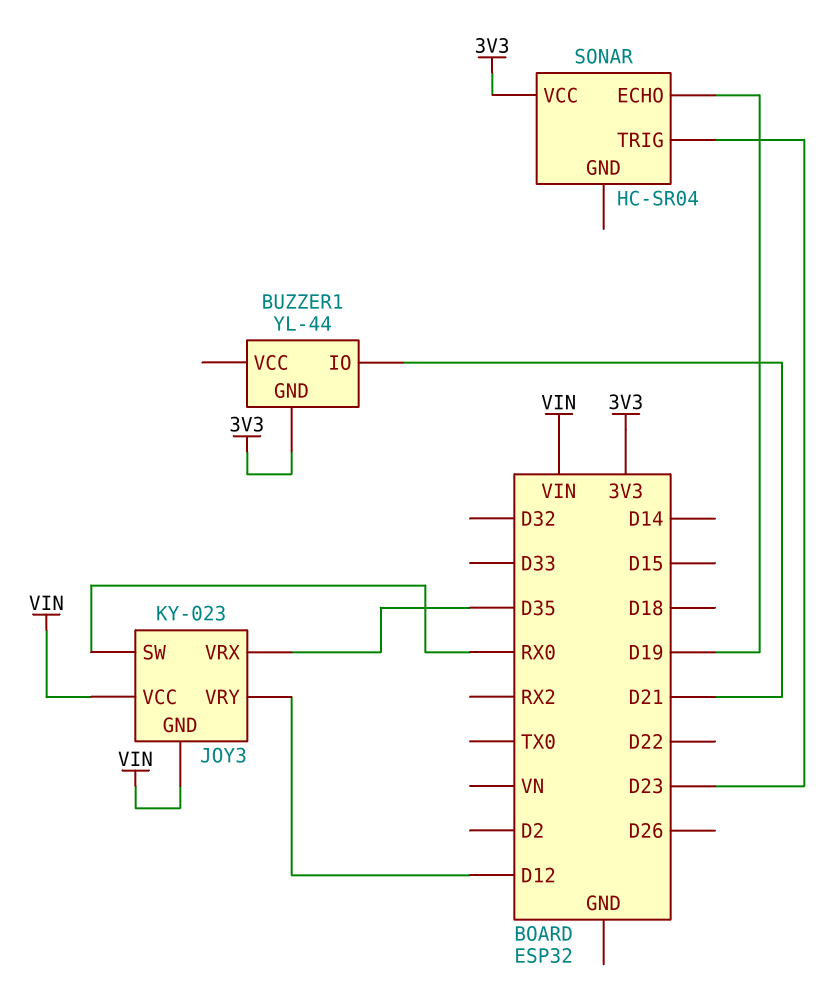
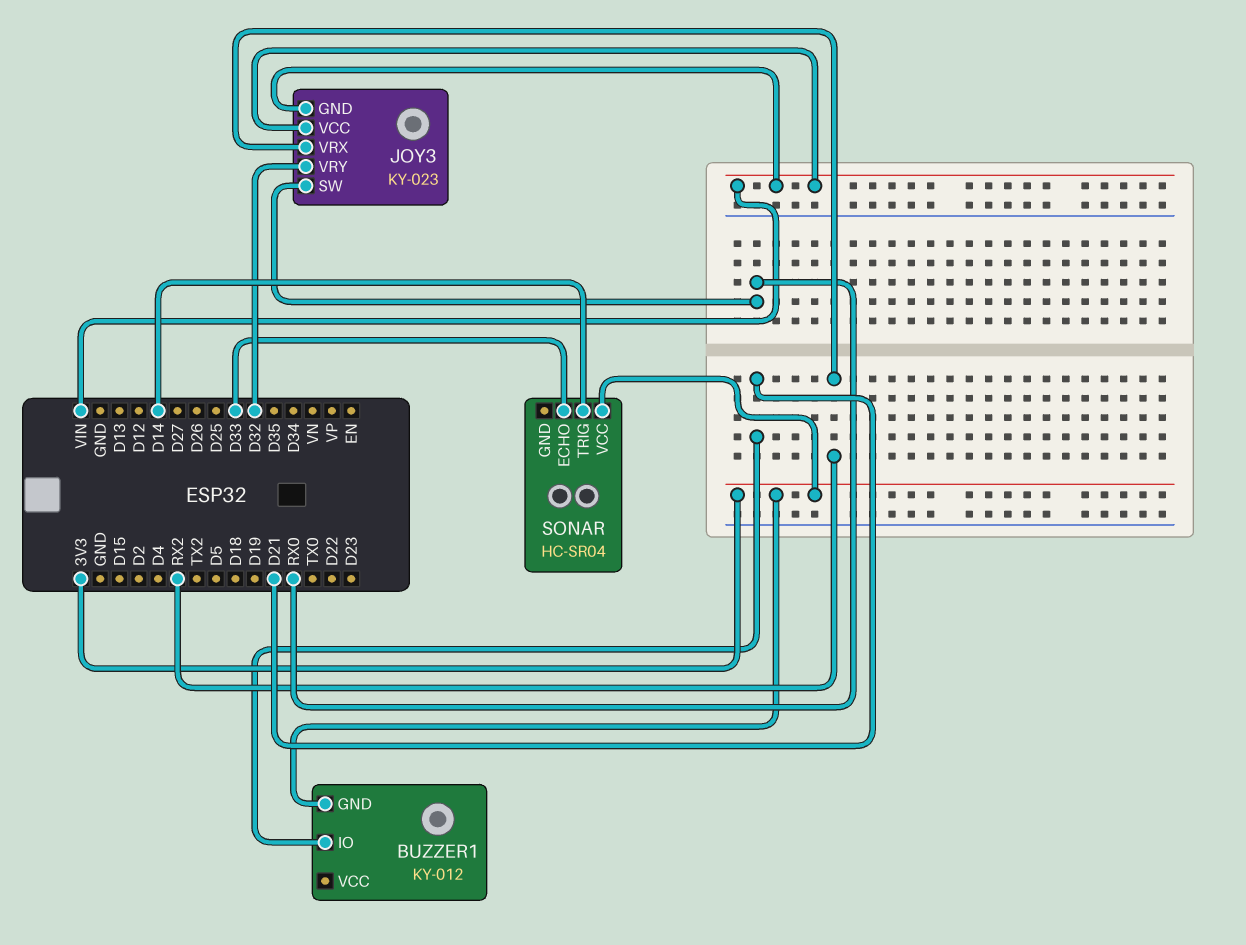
BUZZER1: YL-44 -> KY-012
JOY3 pin VRX: D35 -> RX2
JOY3 pin VRY: D12 -> D32
SONAR pin ECHO: D19 -> D33
SONAR pin TRIG: D23 -> D14

